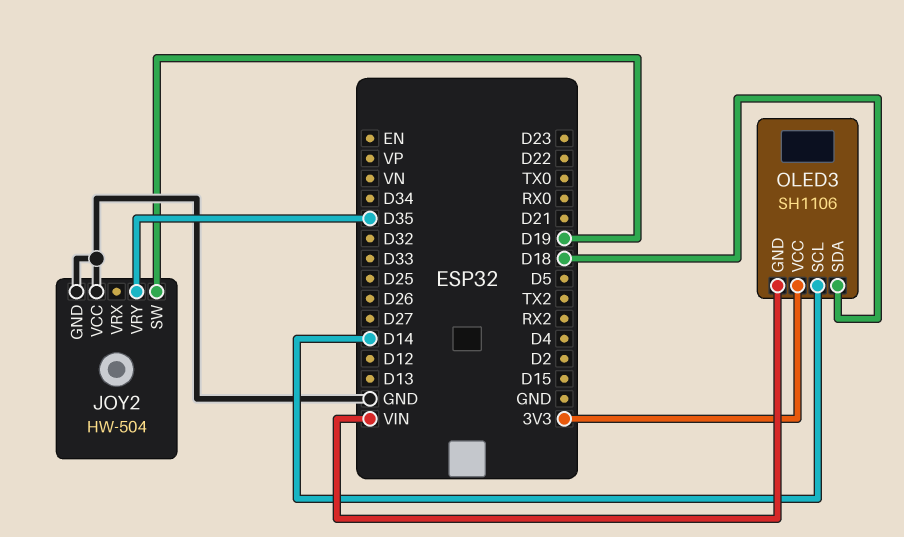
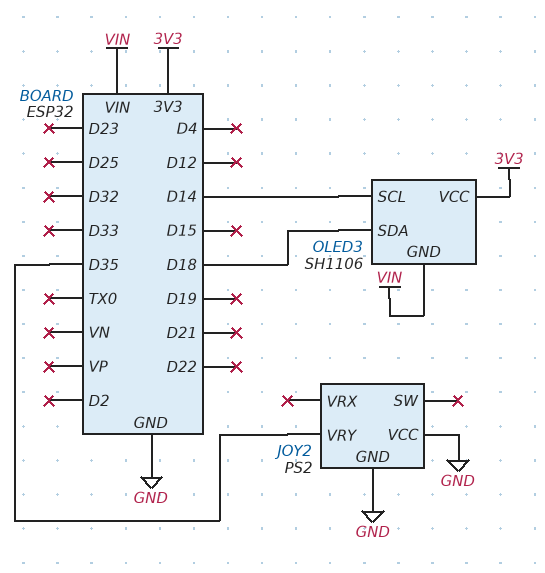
JOY2: HW-504 -> PS2
JOY2 pin SW: D19 -> none

